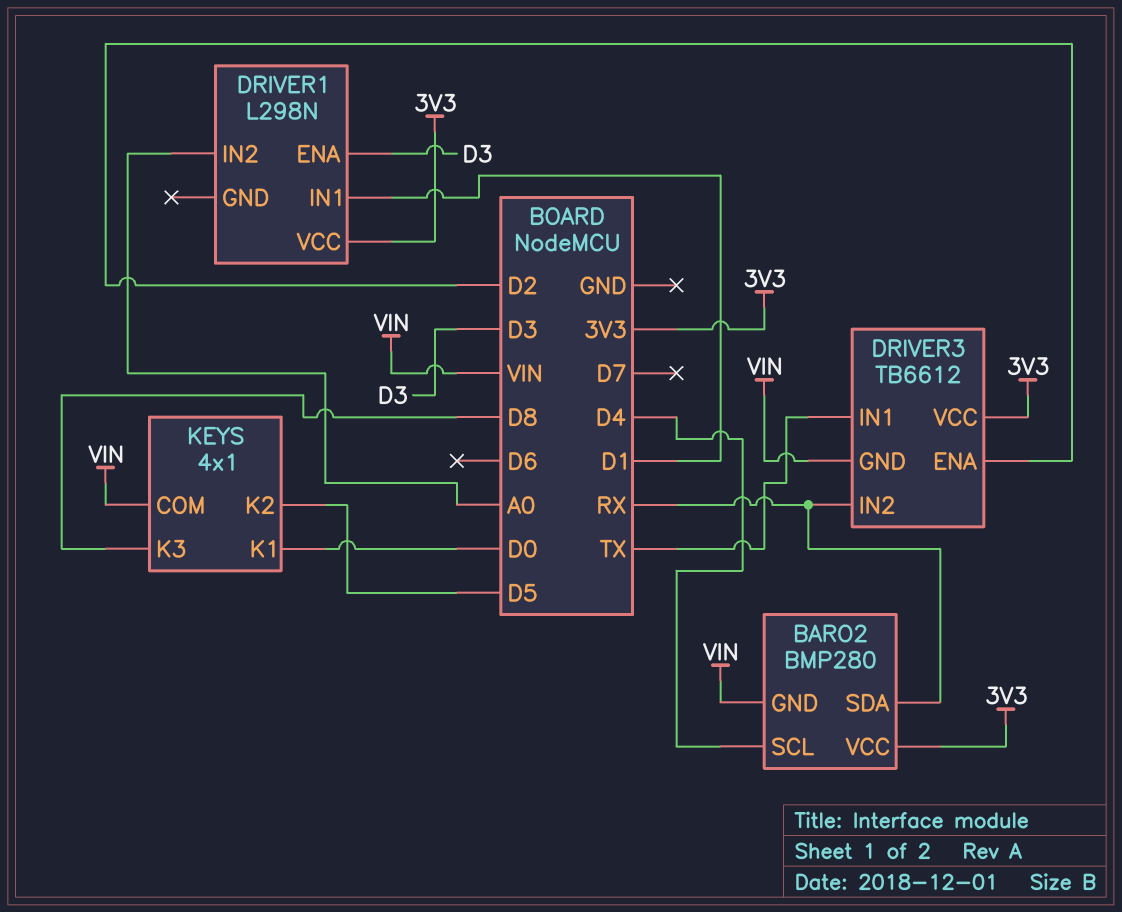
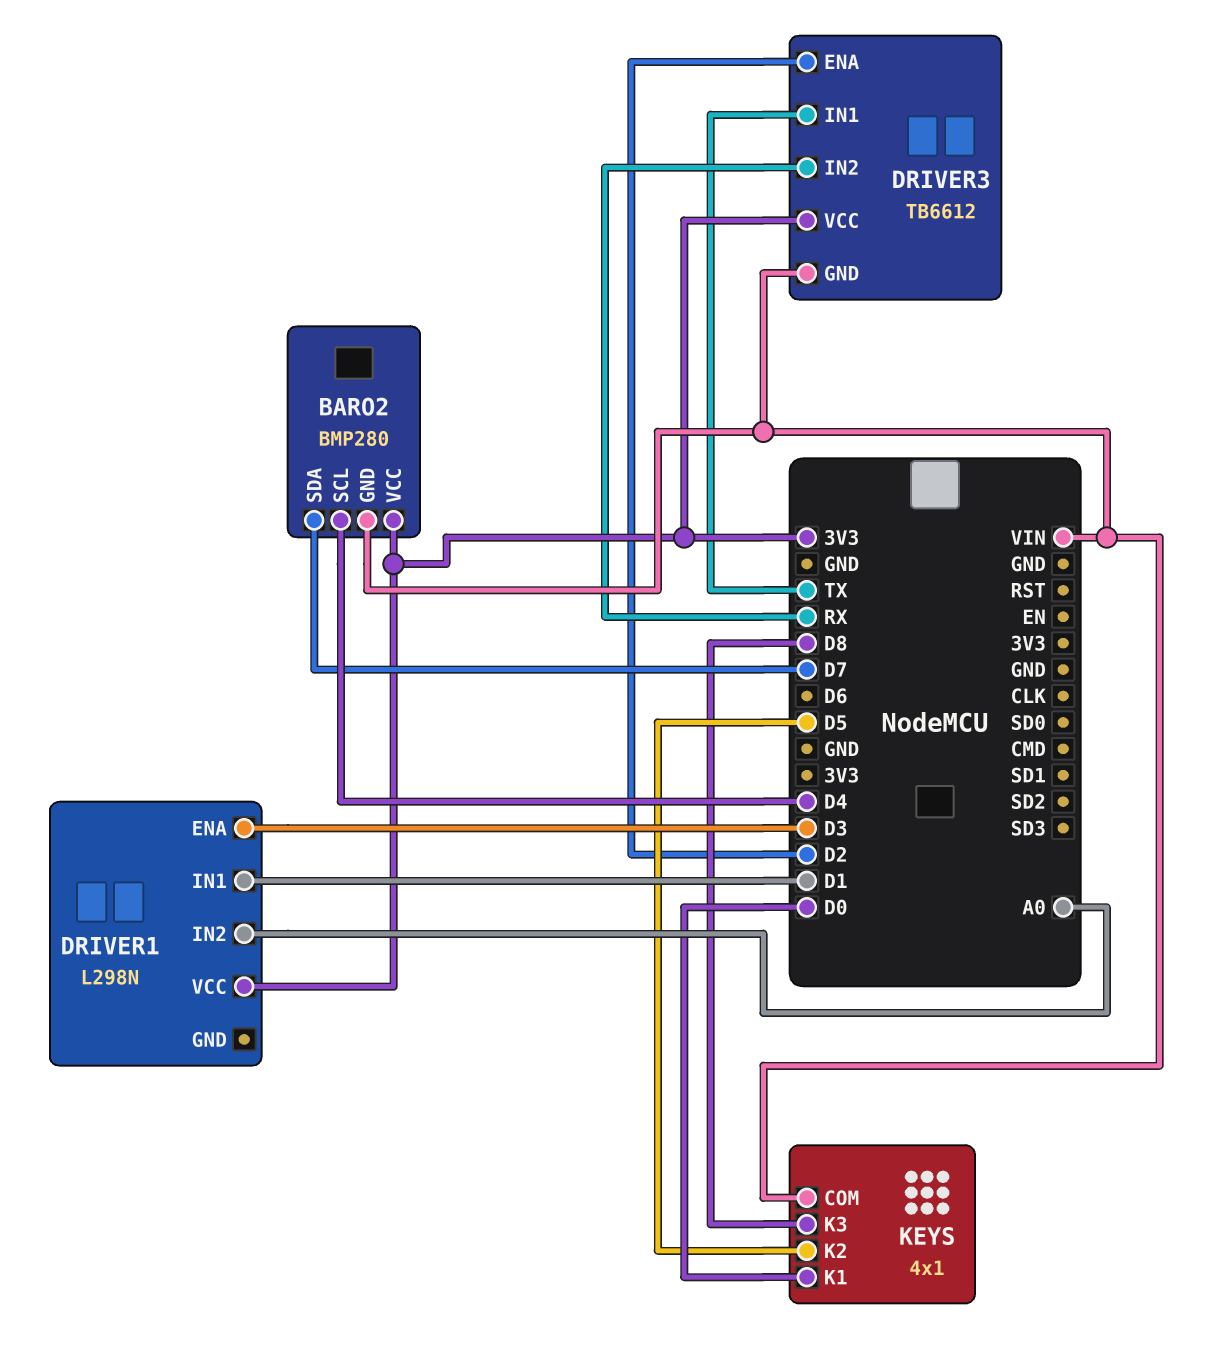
BARO2 pin SDA: RX -> D7

